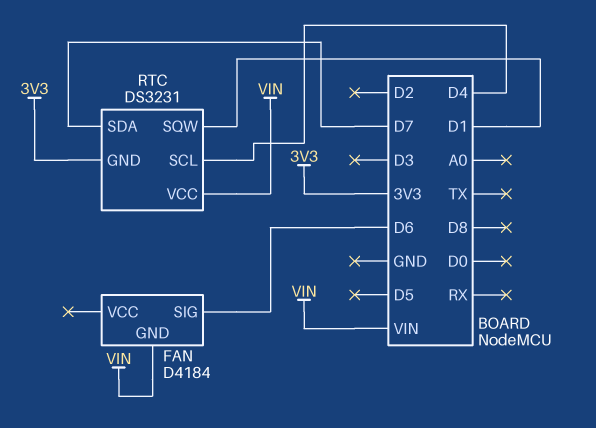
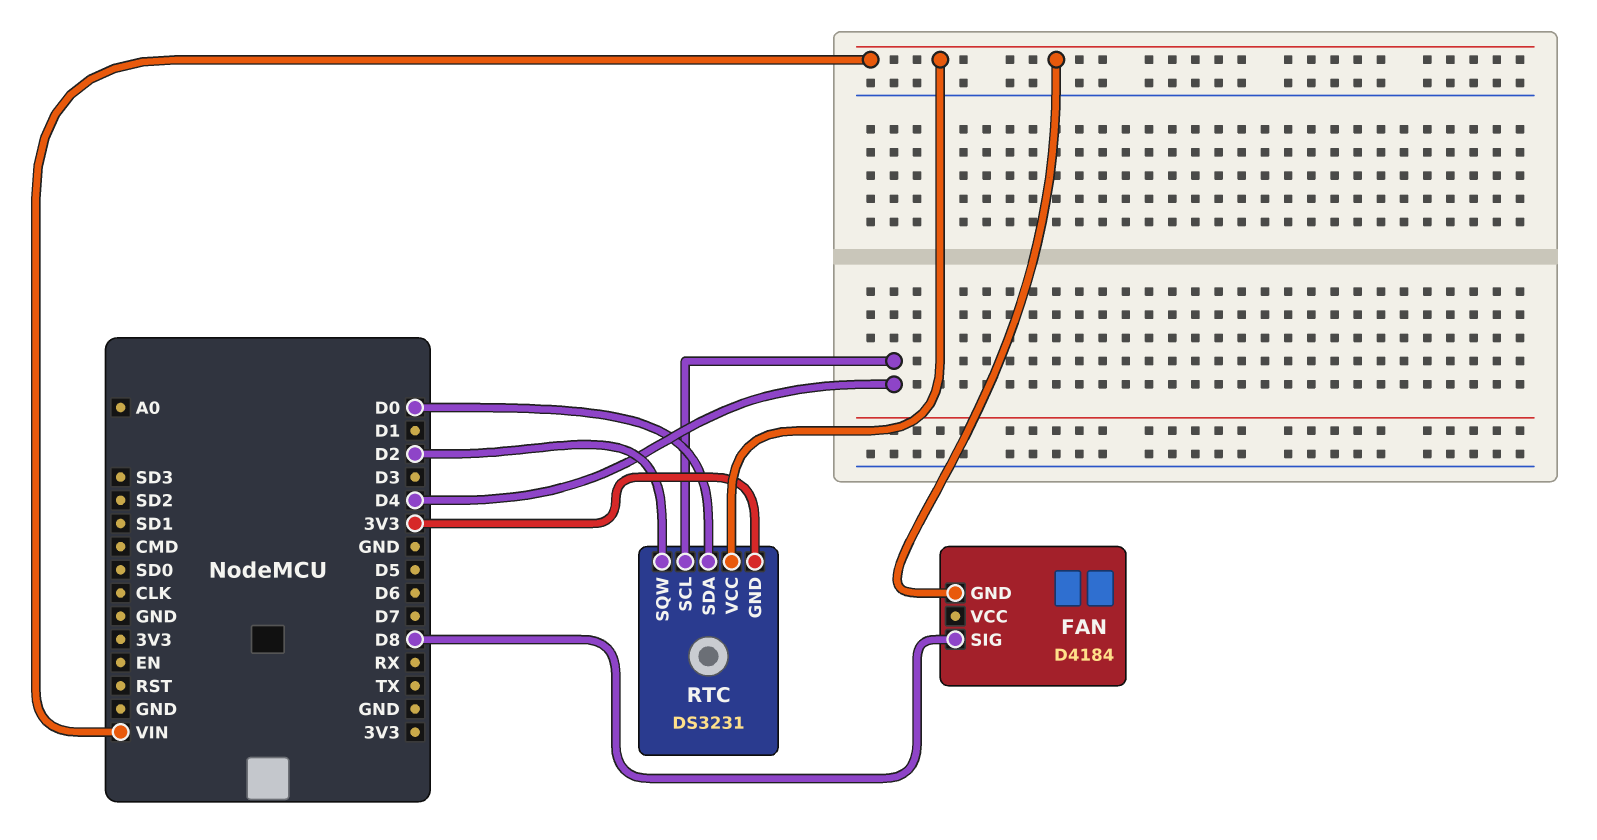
FAN pin SIG: D6 -> D8
RTC pin SDA: D7 -> D0
RTC pin SQW: D1 -> D2

